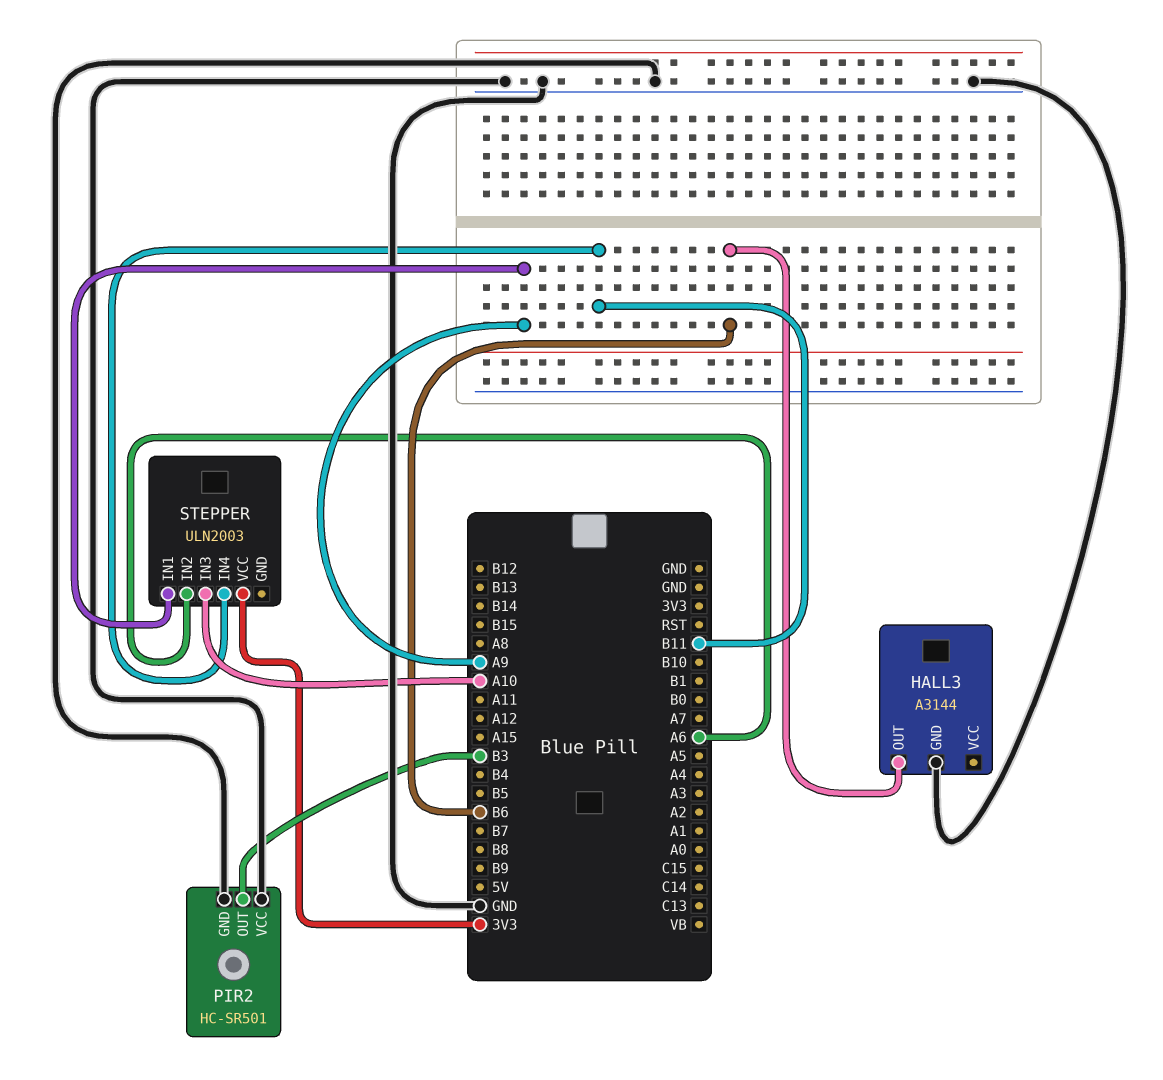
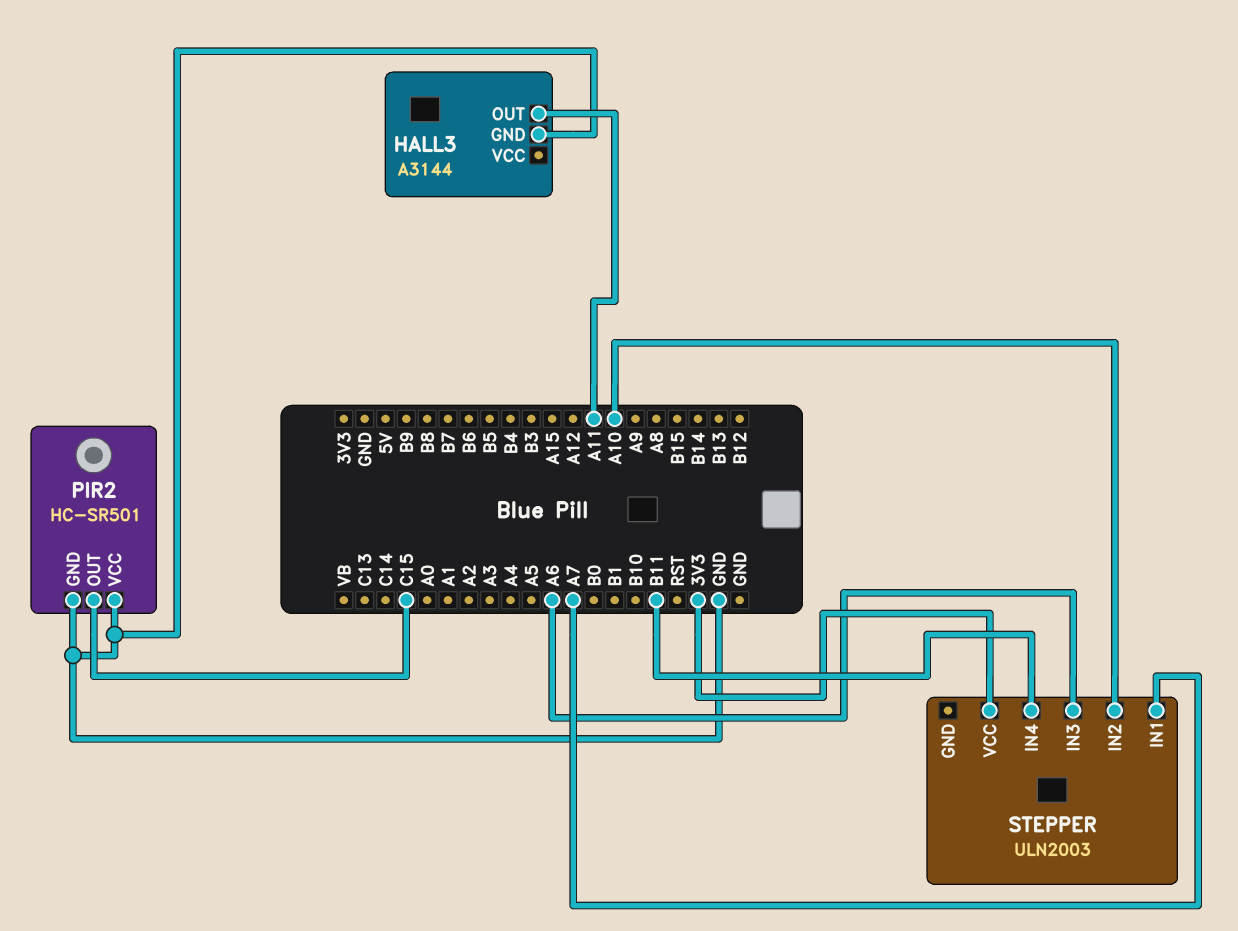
HALL3 pin OUT: B6 -> A11
PIR2 pin OUT: B3 -> C15
STEPPER pin IN1: A9 -> A7
STEPPER pin IN2: A6 -> A10
STEPPER pin IN3: A10 -> A6

